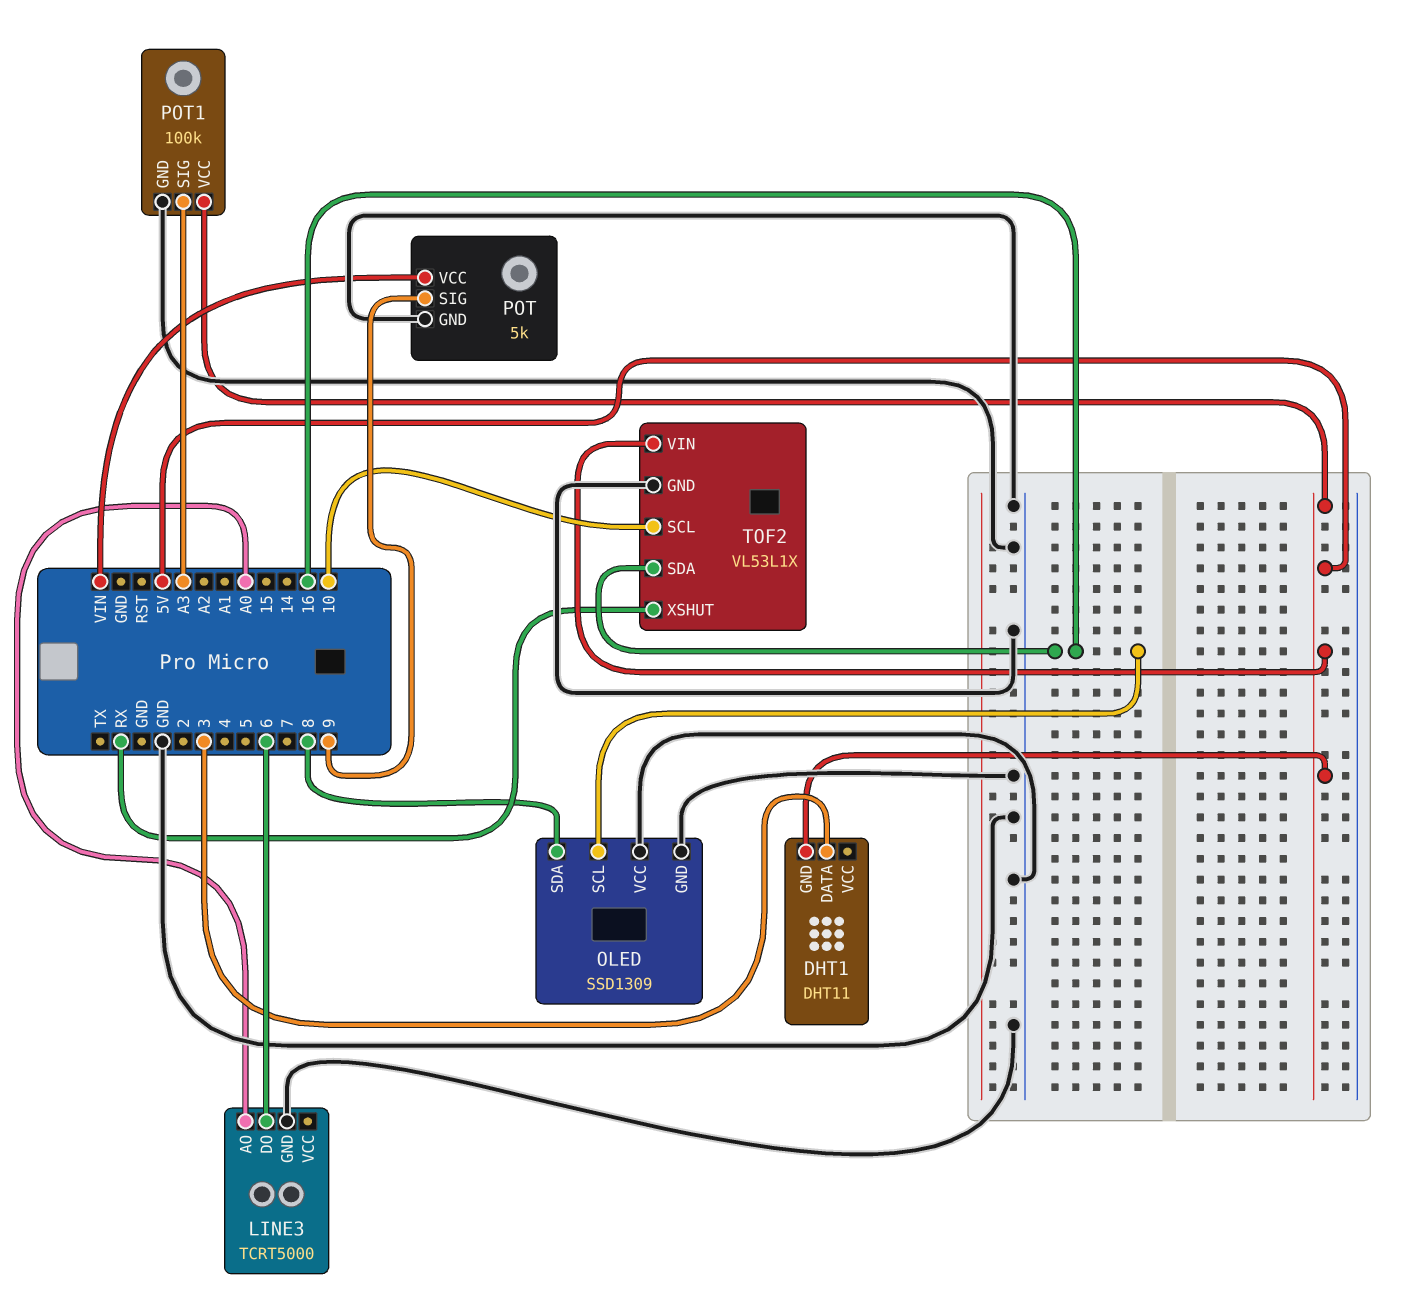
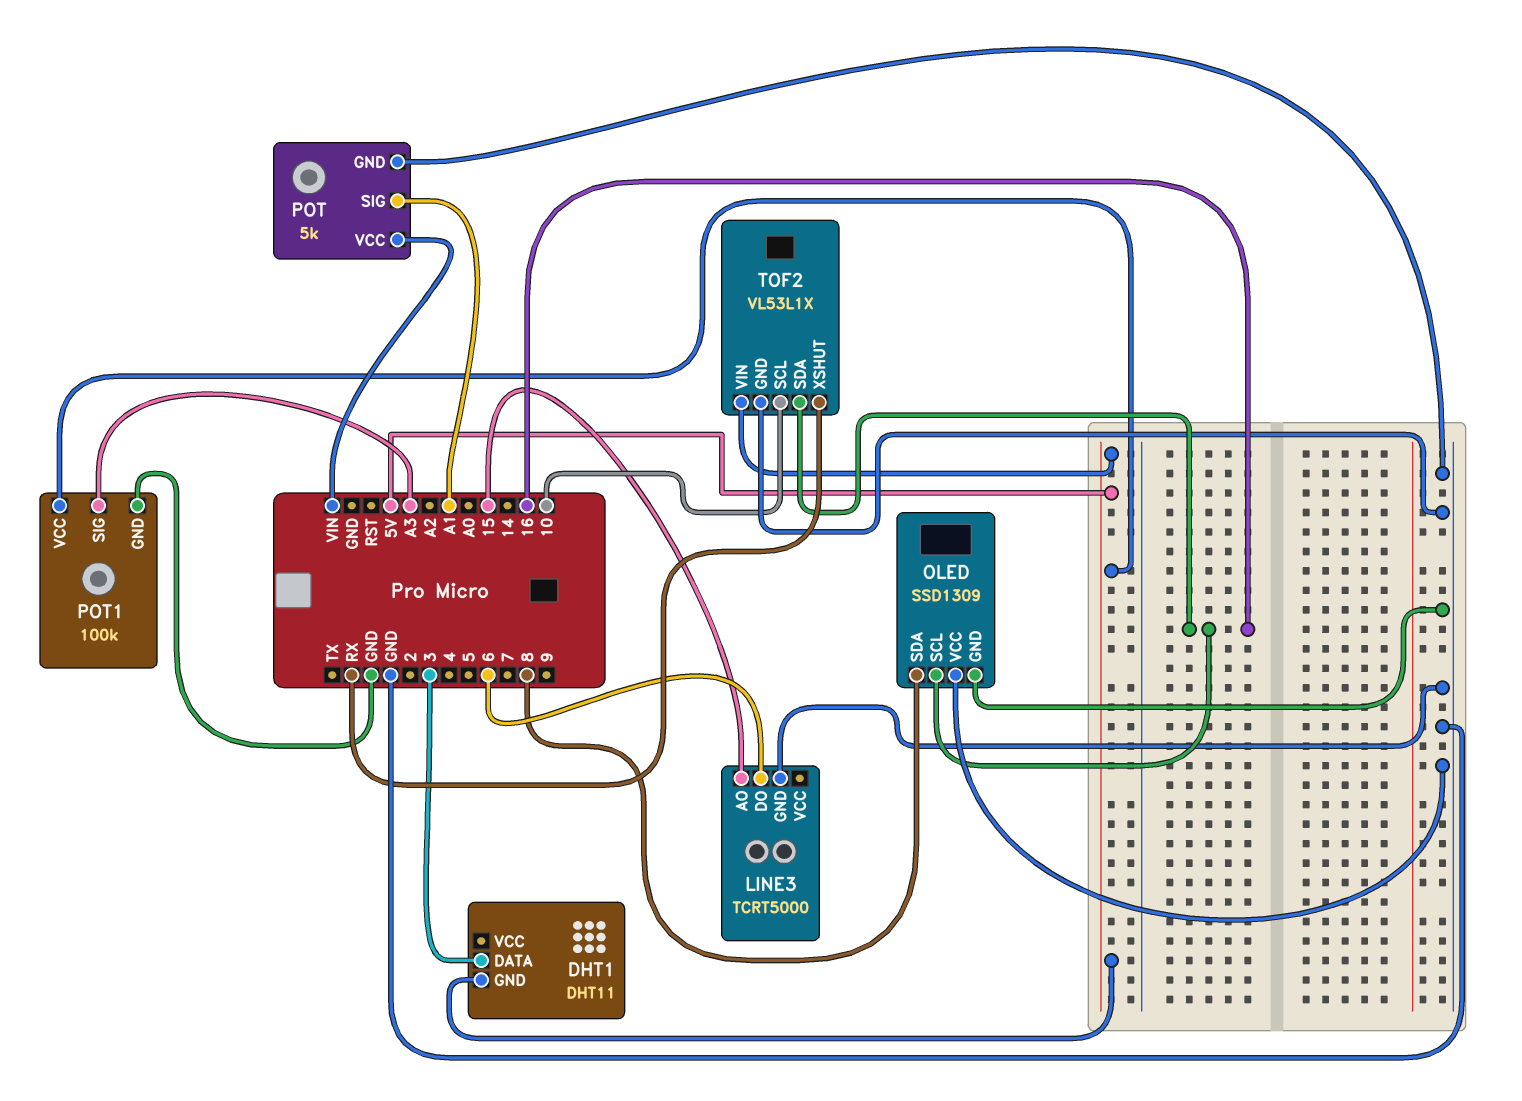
LINE3 pin AO: A0 -> 15
POT pin SIG: 9 -> A1

